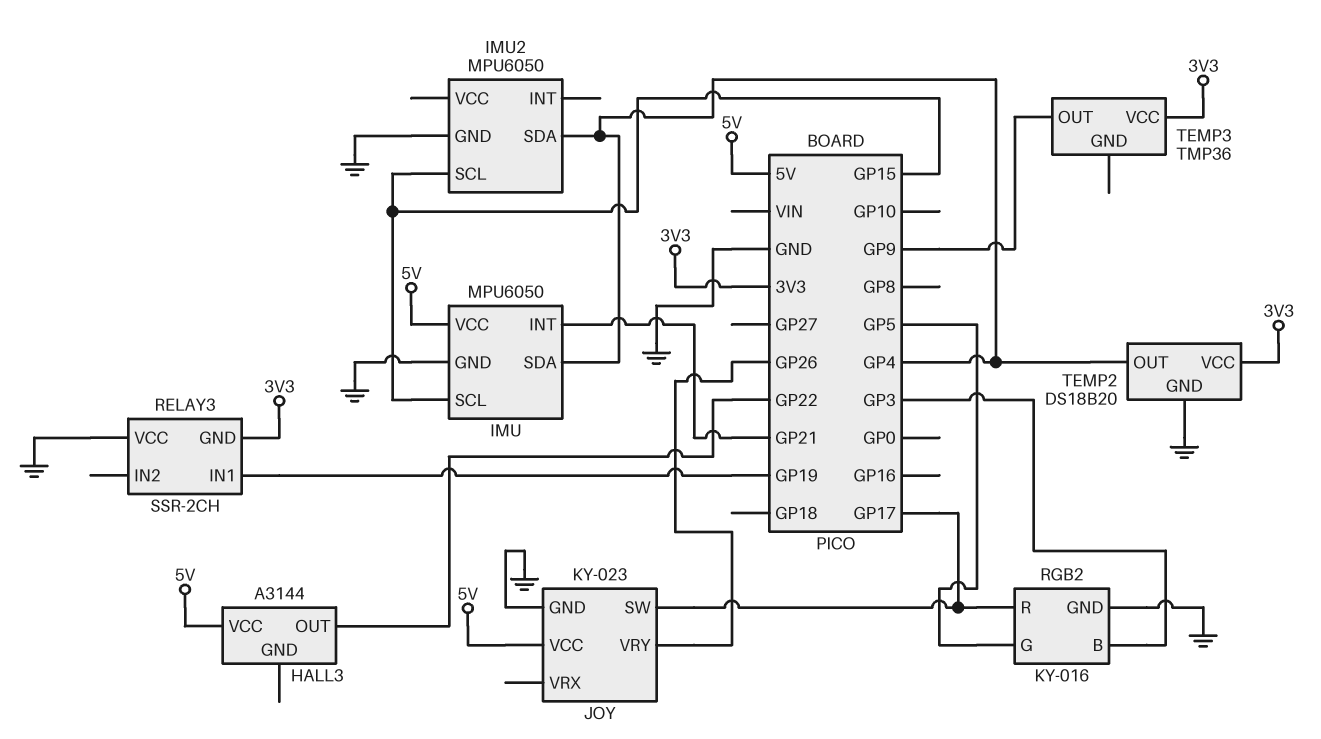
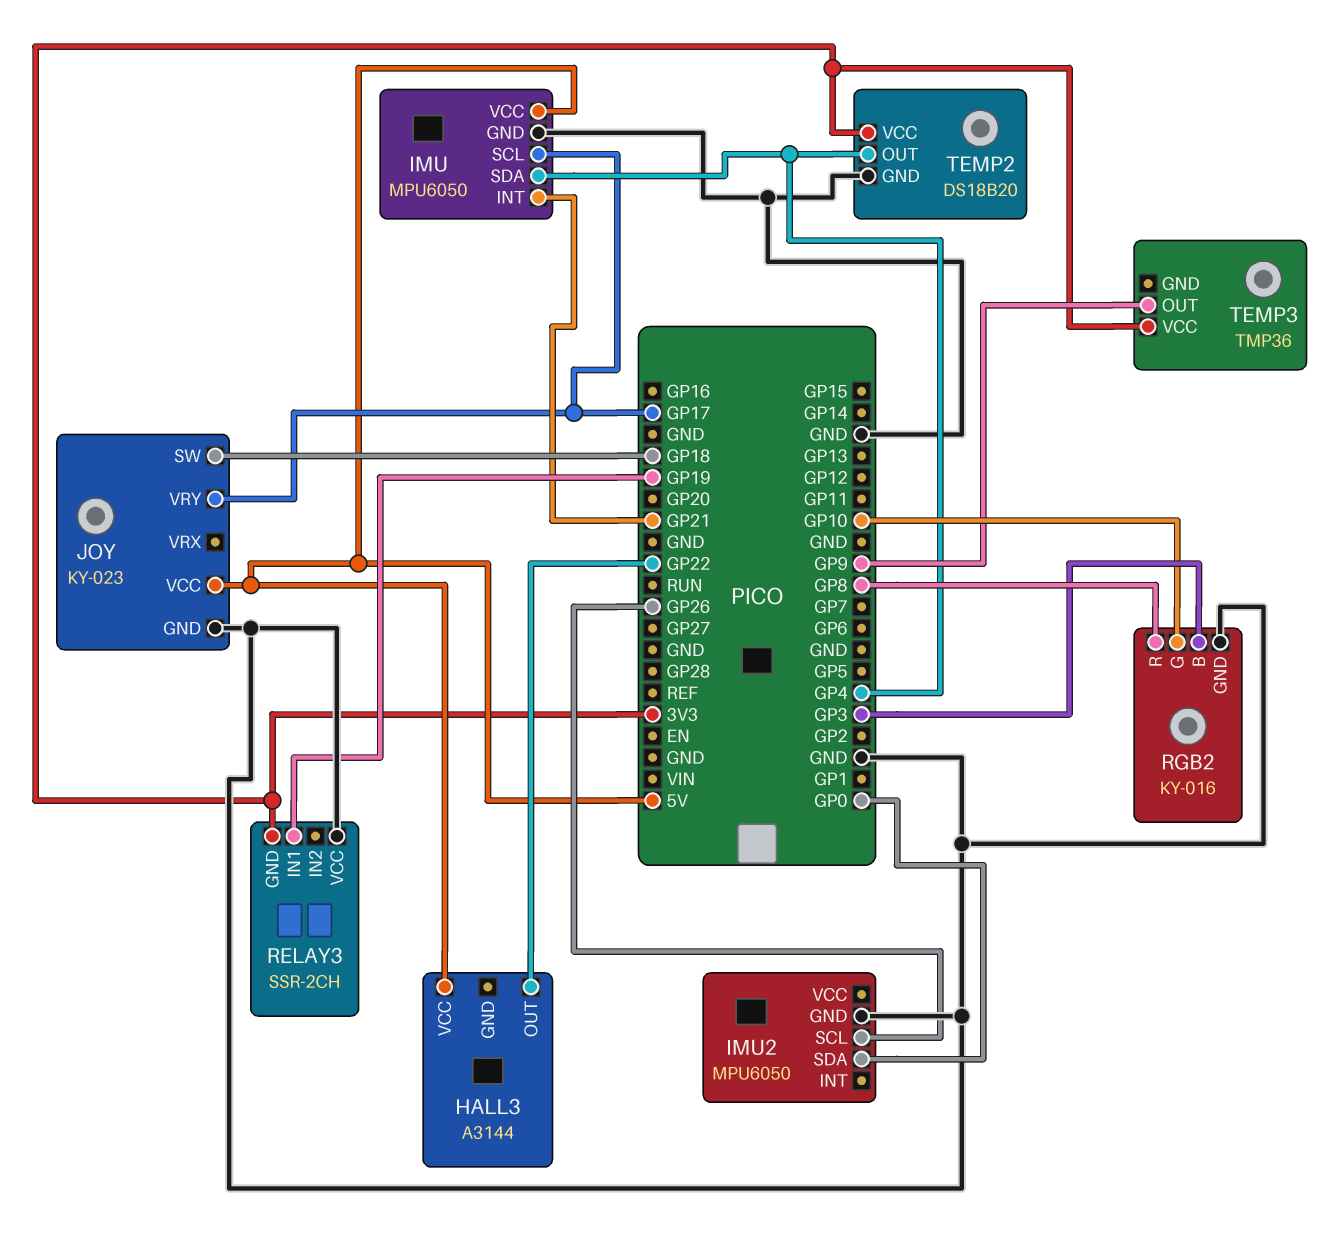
IMU pin SCL: GP15 -> GP17
IMU2 pin SCL: GP15 -> GP26
IMU2 pin SDA: GP4 -> GP0
JOY pin SW: GP17 -> GP18
JOY pin VRY: GP26 -> GP17
RGB2 pin G: GP5 -> GP10
RGB2 pin R: GP17 -> GP8

